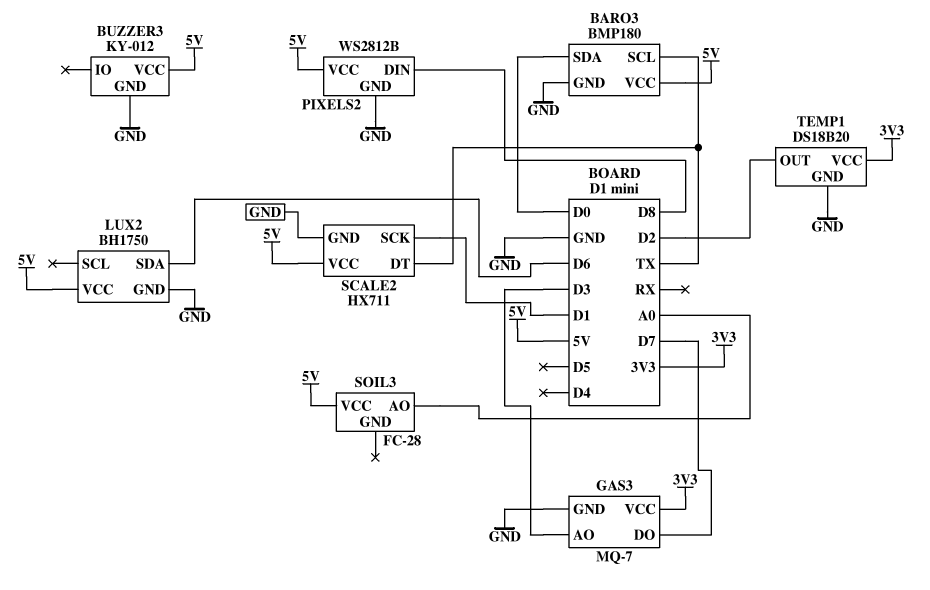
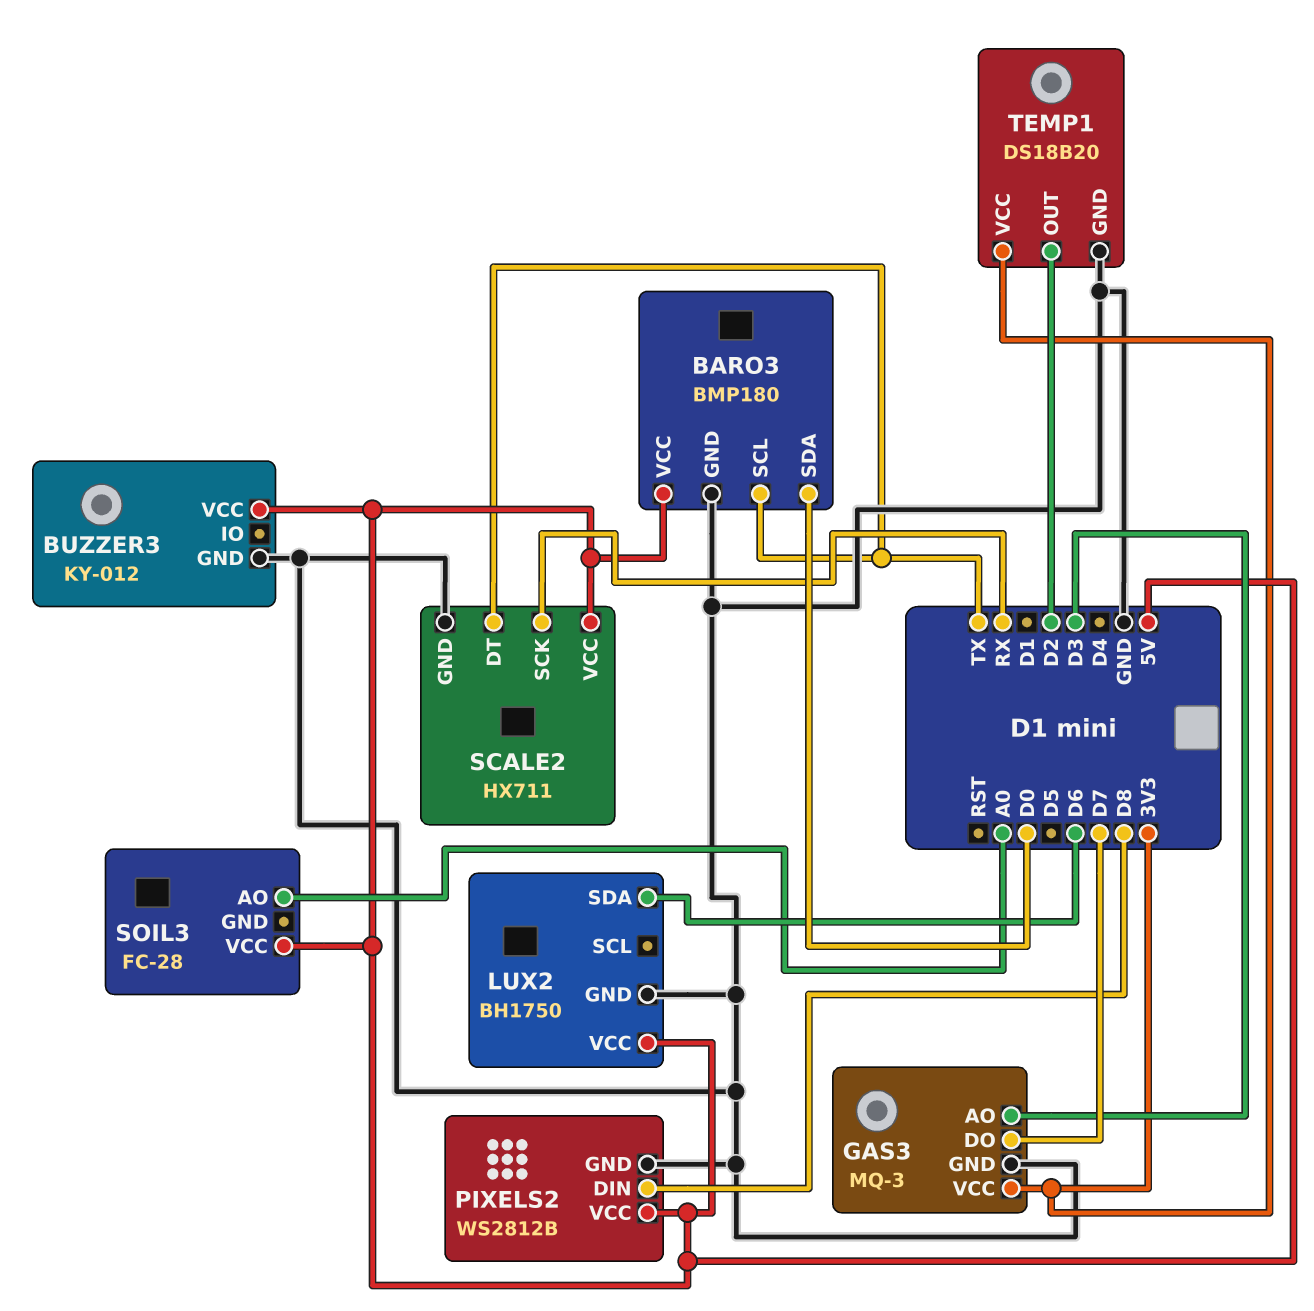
GAS3: MQ-7 -> MQ-3
SCALE2 pin SCK: D1 -> RX

